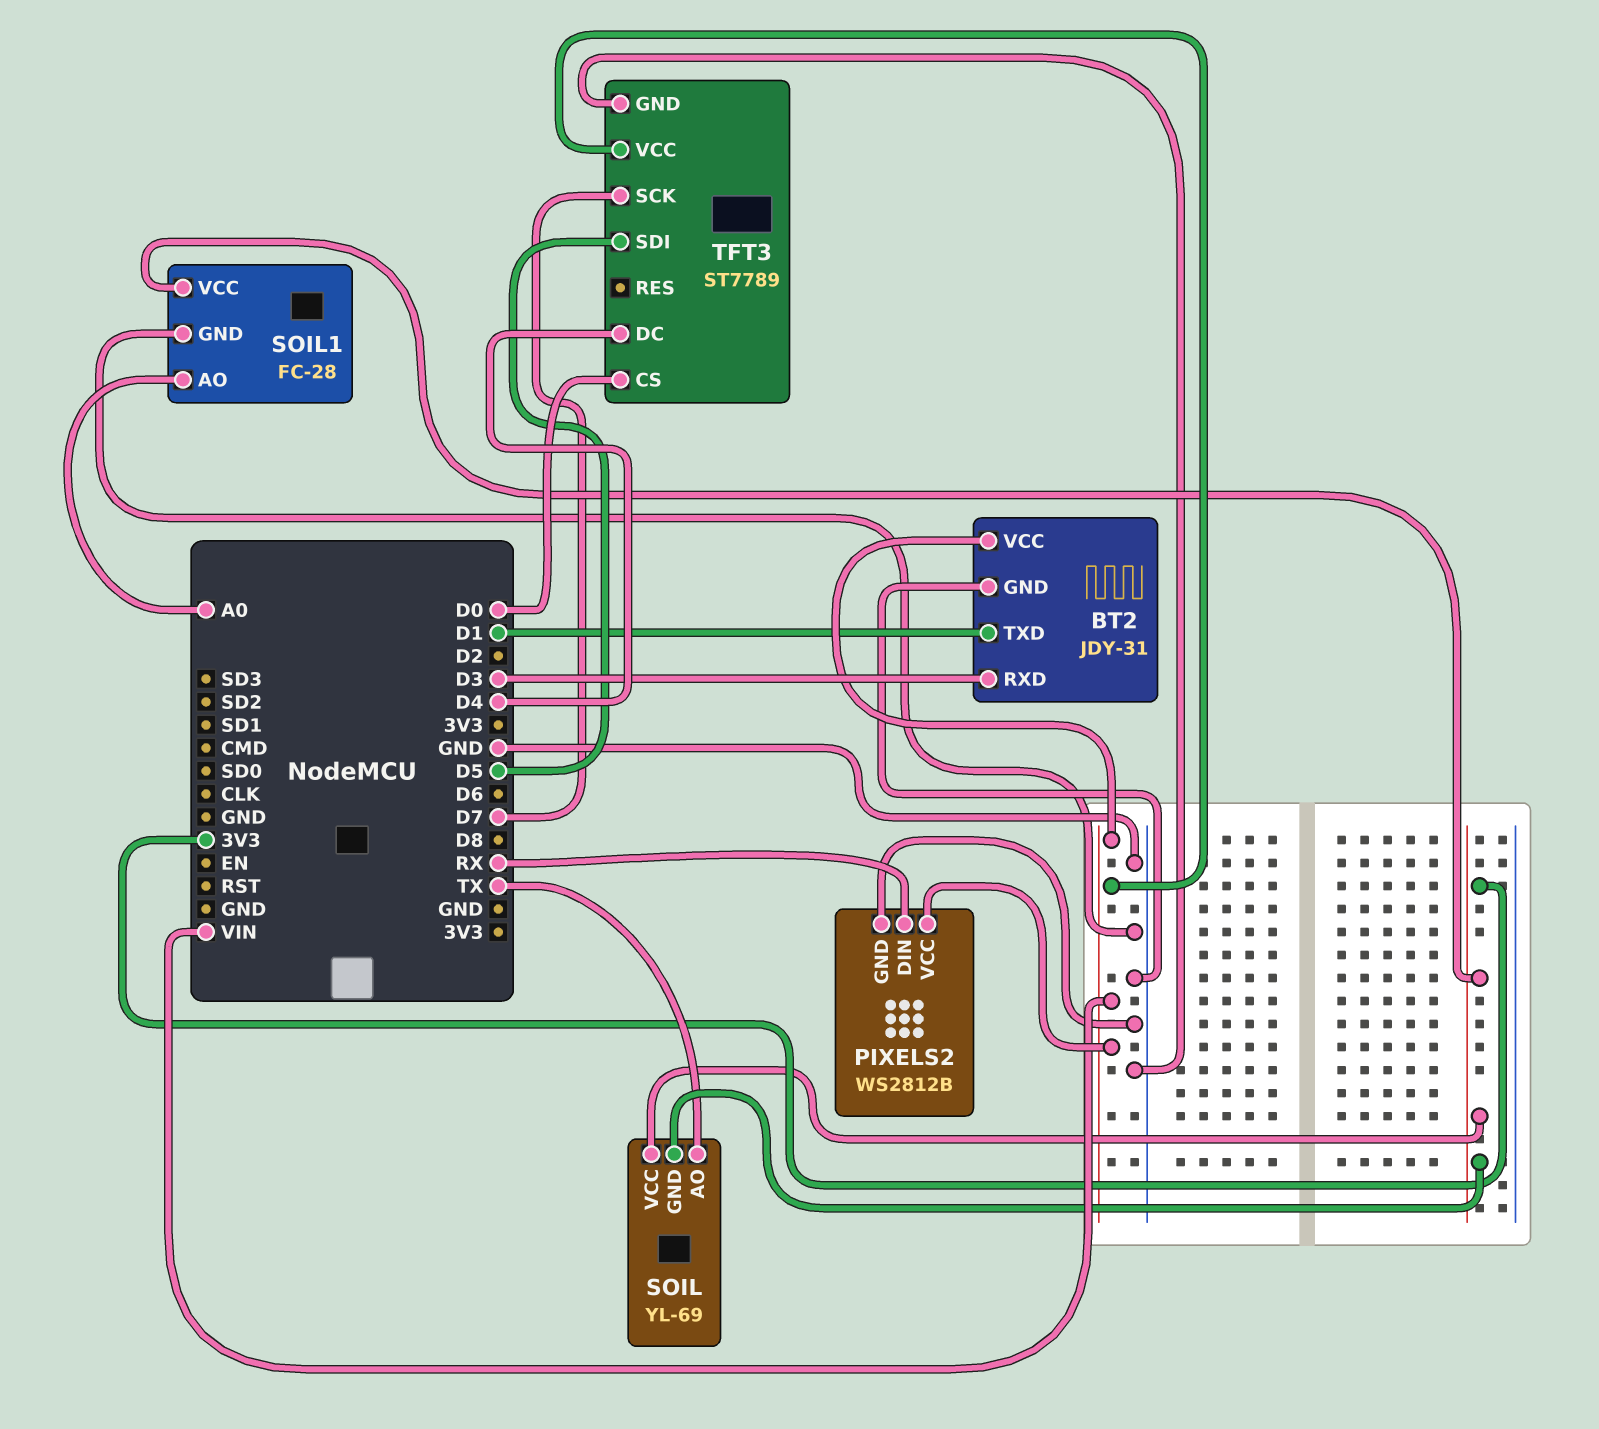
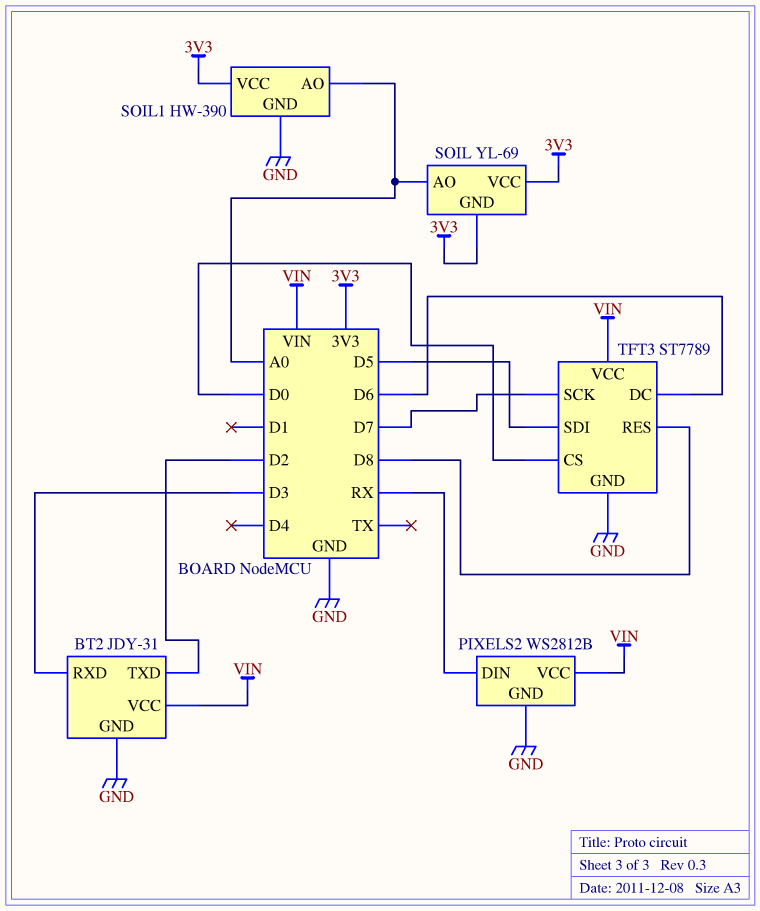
BT2 pin TXD: D1 -> D2
SOIL pin AO: TX -> A0
SOIL1: FC-28 -> HW-390
TFT3 pin DC: D4 -> D6
TFT3 pin RES: none -> D8

